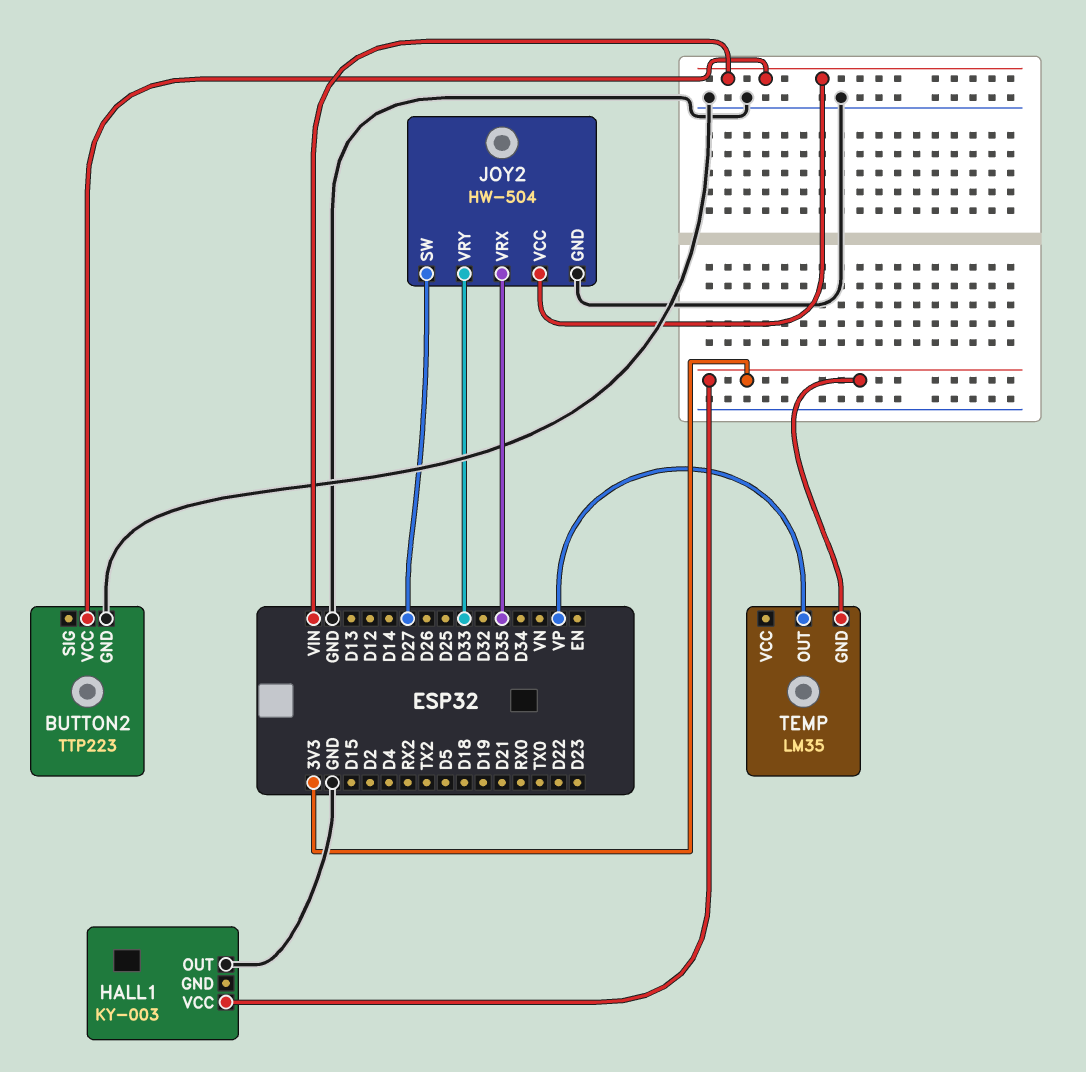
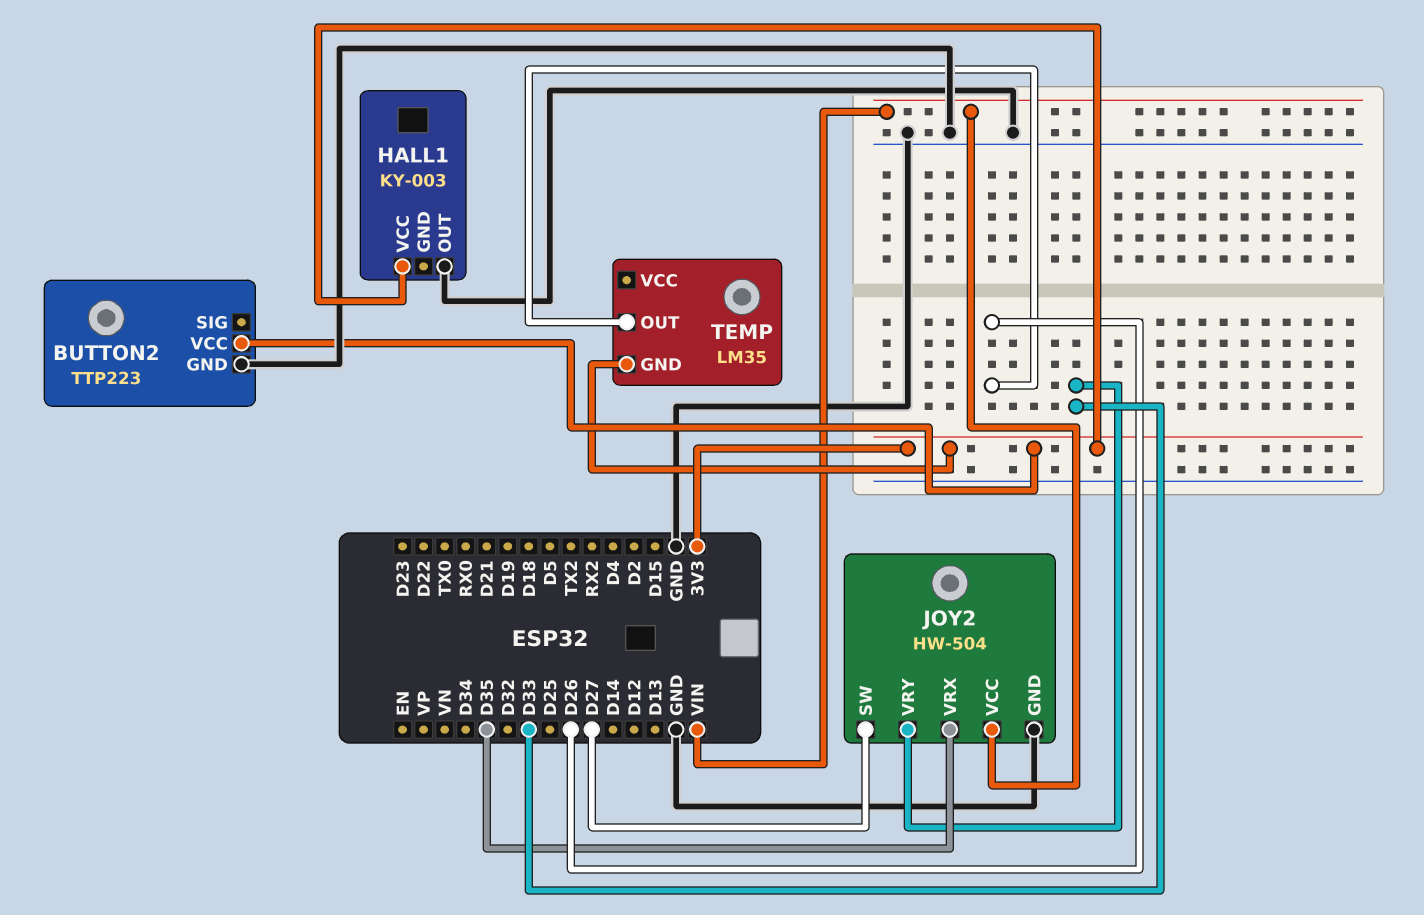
BUTTON2 pin VCC: VIN -> 3V3
TEMP pin OUT: VP -> D26

